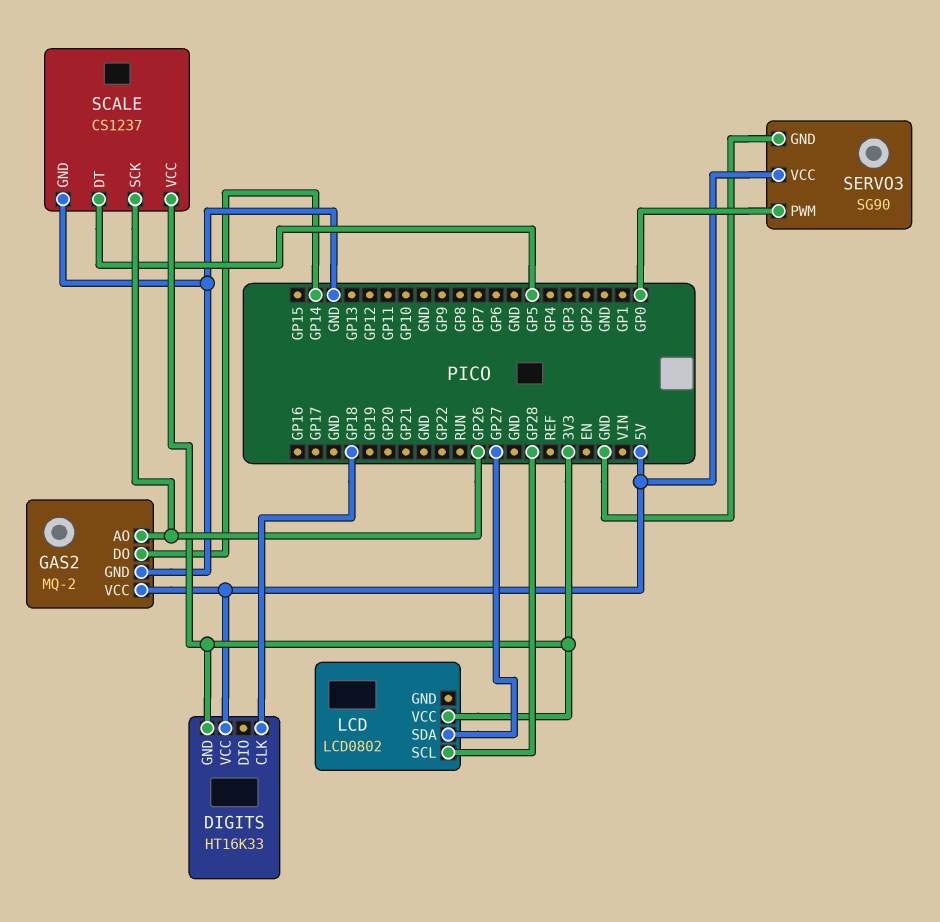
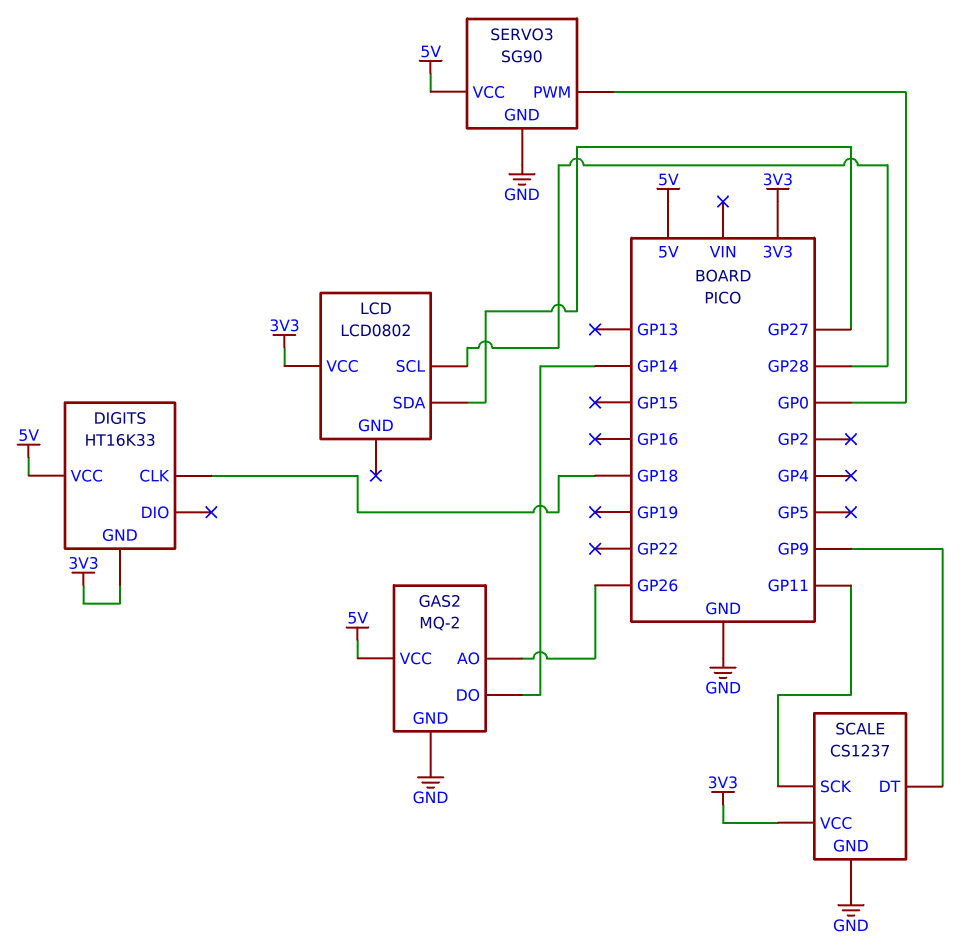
SCALE pin DT: GP5 -> GP9
SCALE pin SCK: GP26 -> GP11

